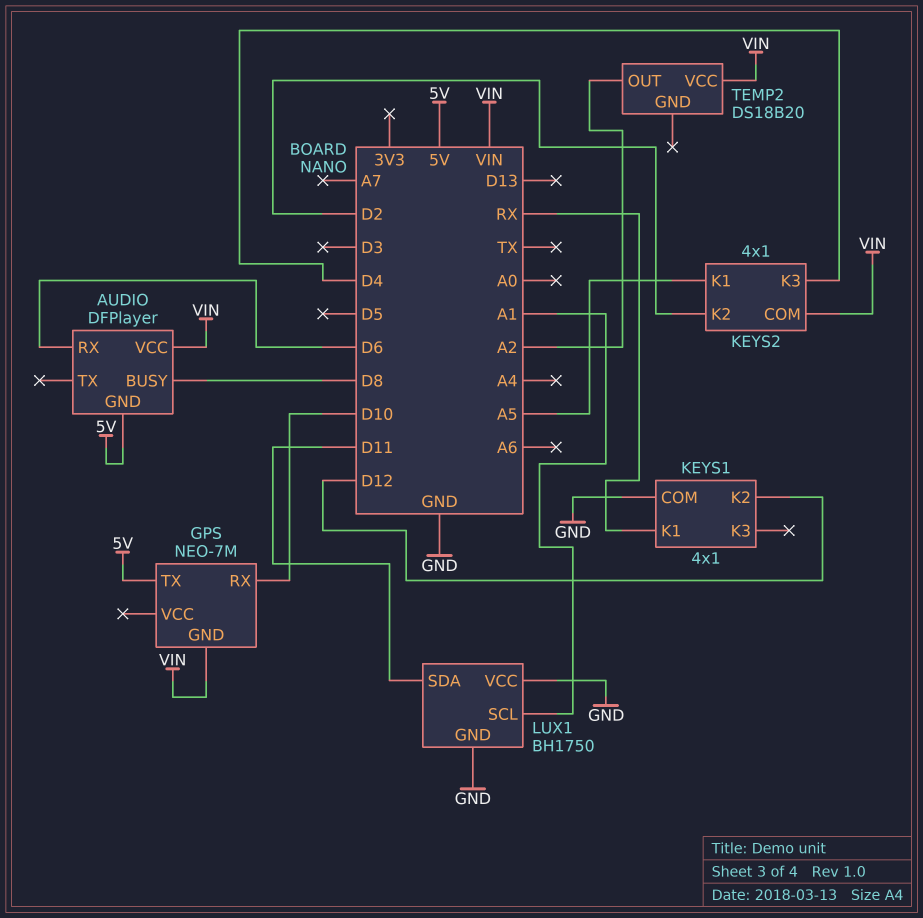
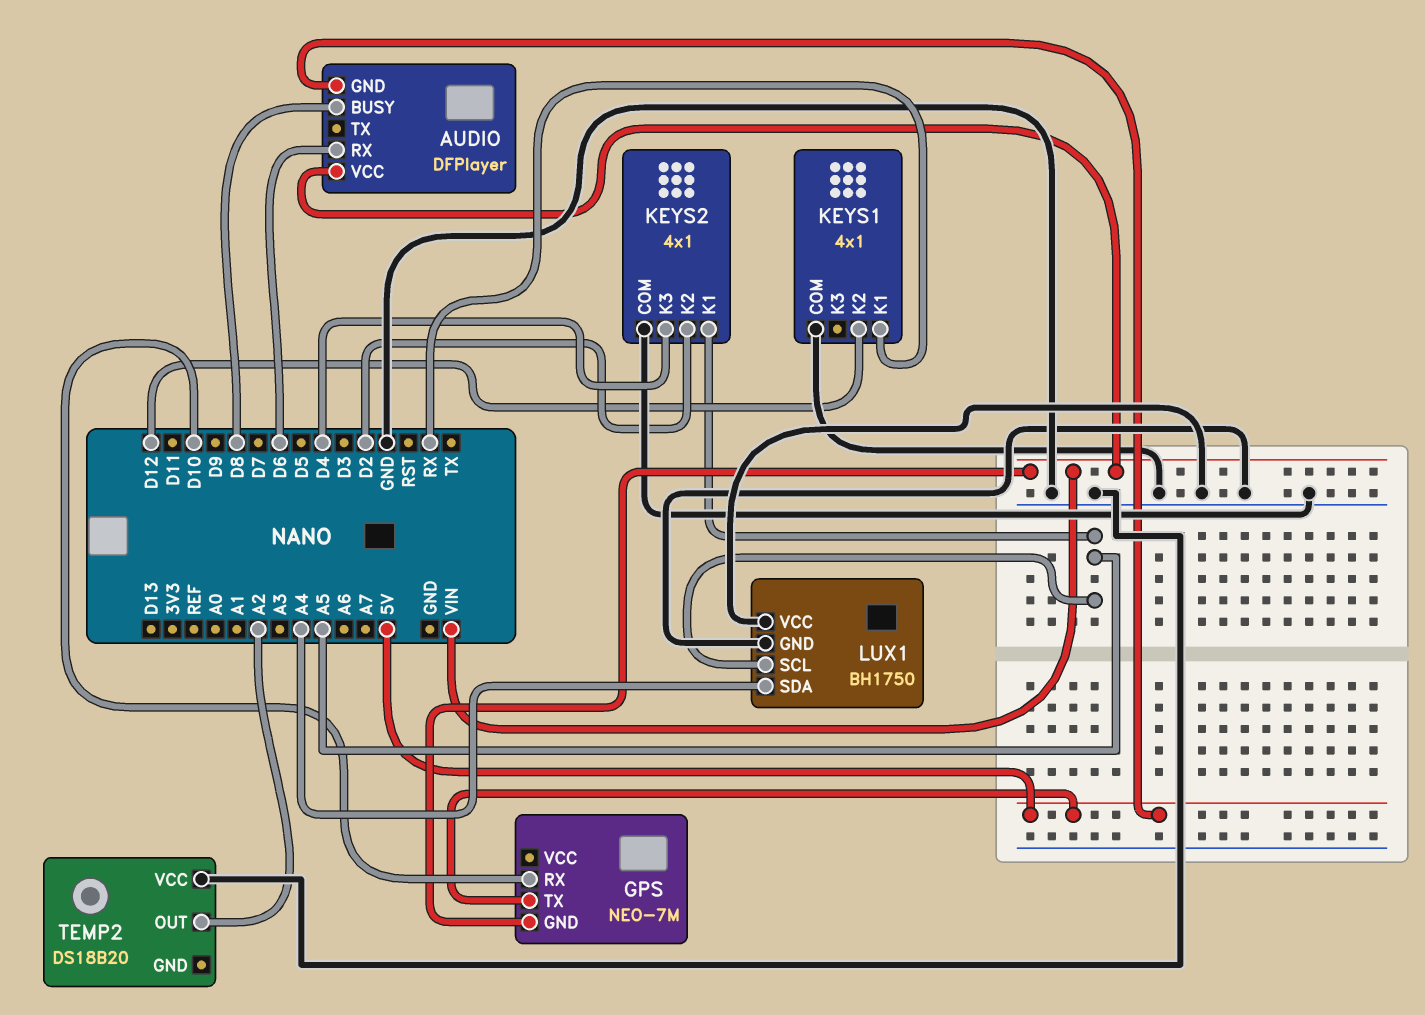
KEYS2 pin COM: VIN -> GND
LUX1 pin SCL: A1 -> A5
LUX1 pin SDA: D11 -> A4
TEMP2 pin VCC: VIN -> GND

